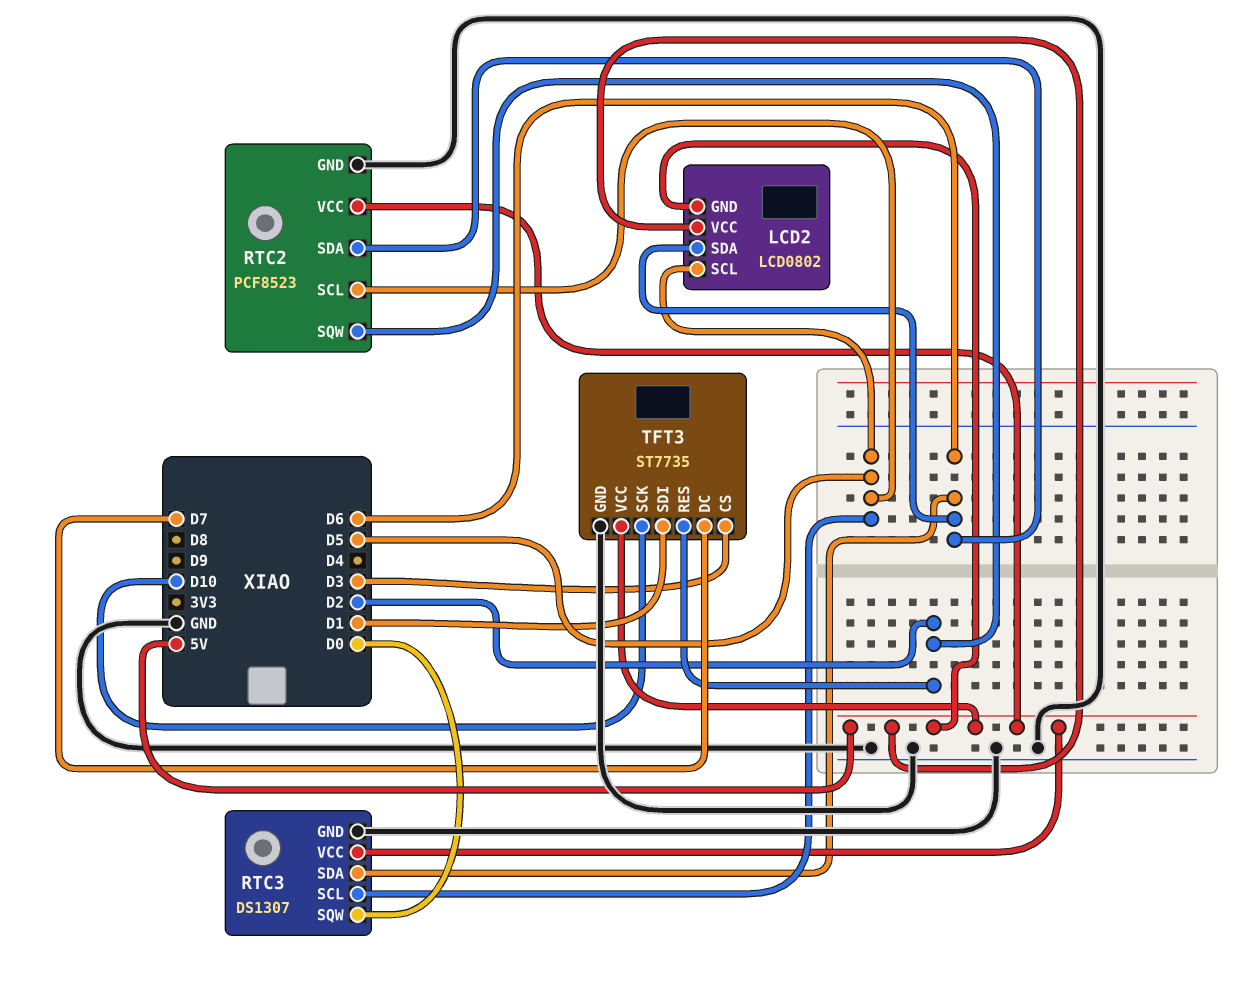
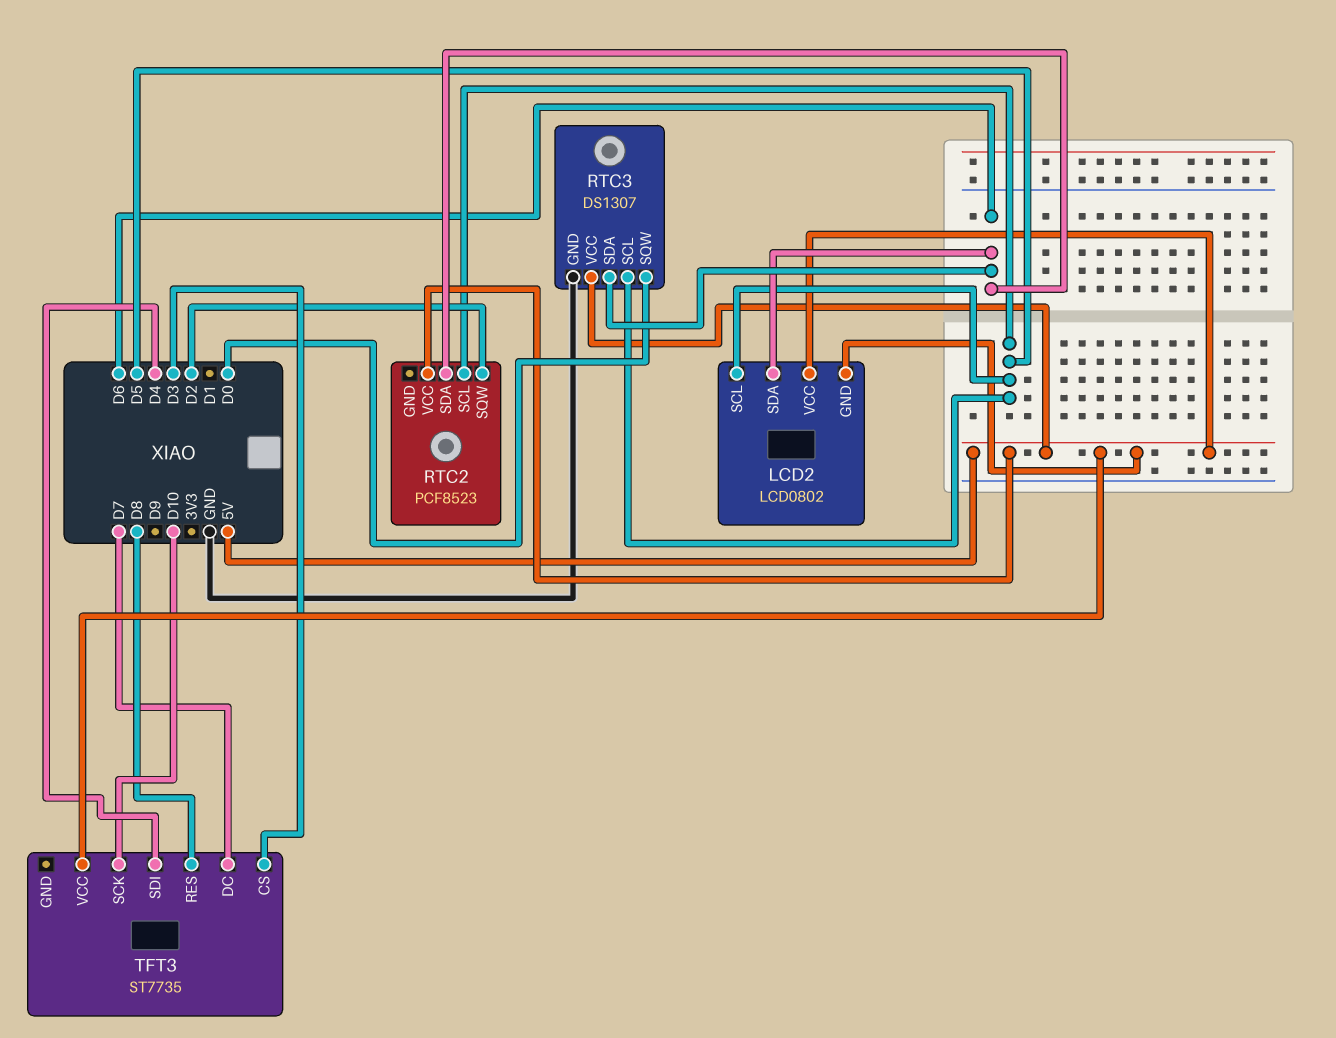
RTC2 pin GND: GND -> none
TFT3 pin GND: GND -> none
TFT3 pin RES: D2 -> D8
TFT3 pin SDI: D1 -> D4

